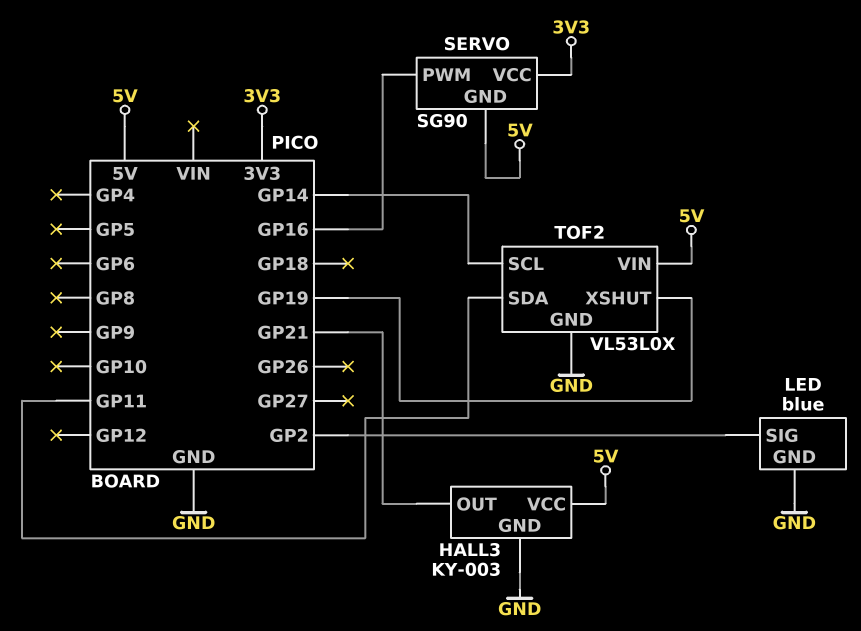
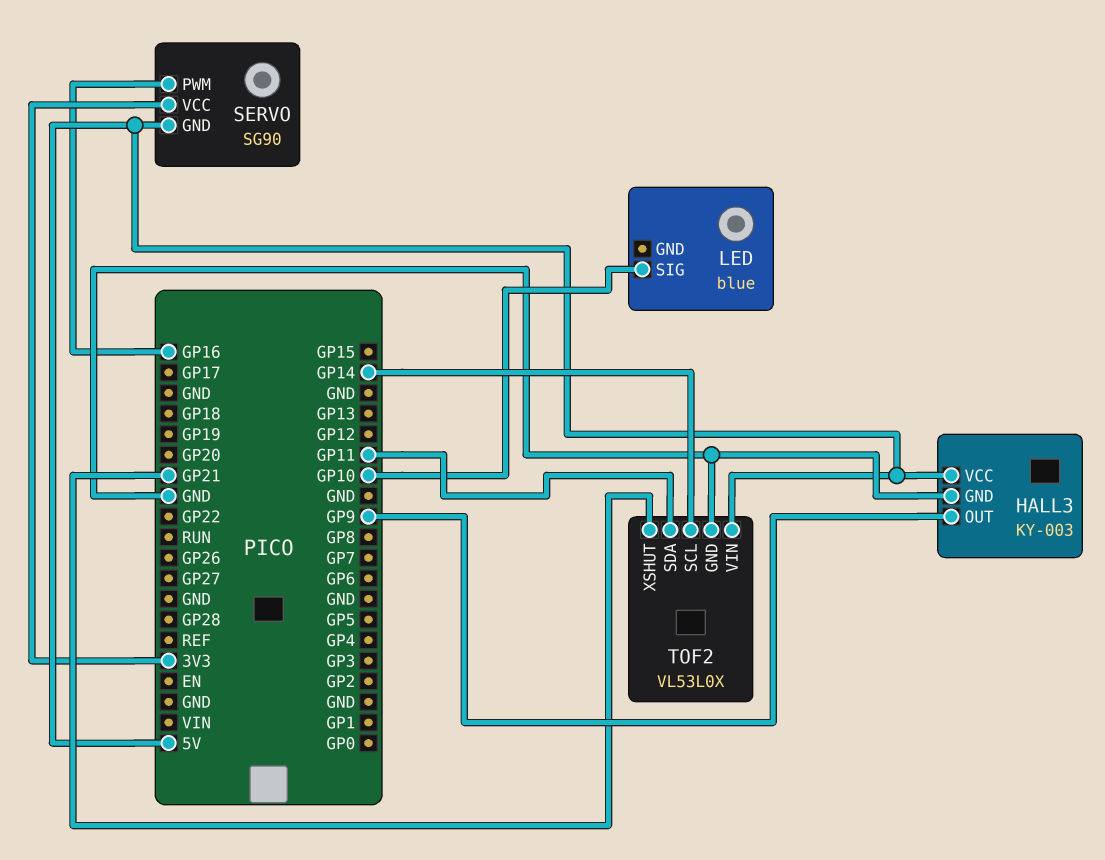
HALL3 pin OUT: GP21 -> GP9
LED pin GND: GND -> none
LED pin SIG: GP2 -> GP10
TOF2 pin XSHUT: GP19 -> GP21

